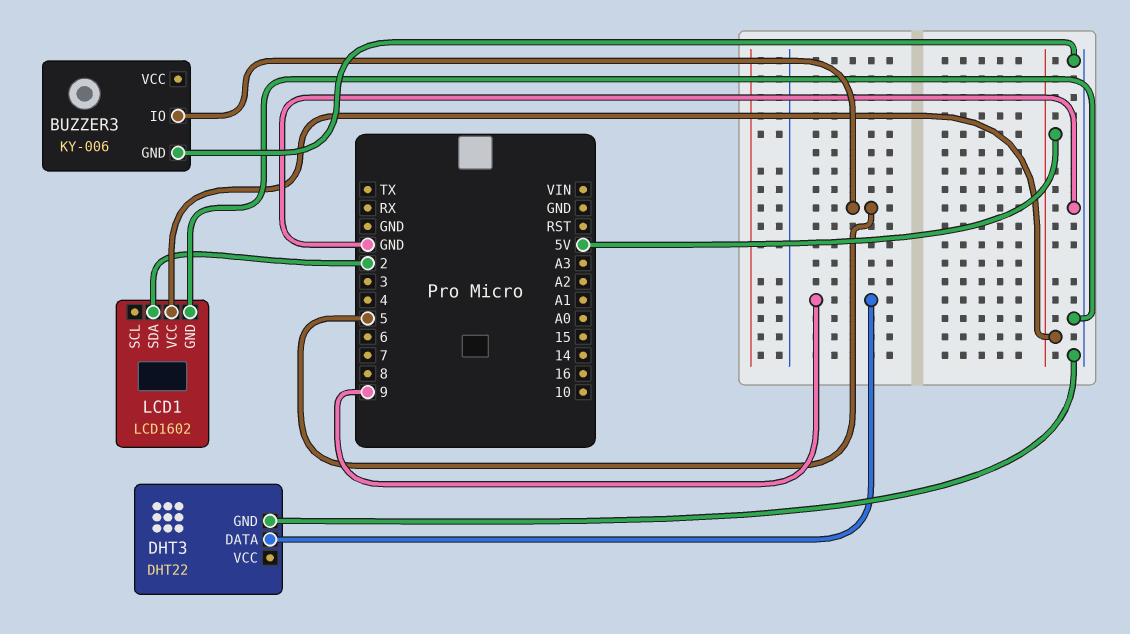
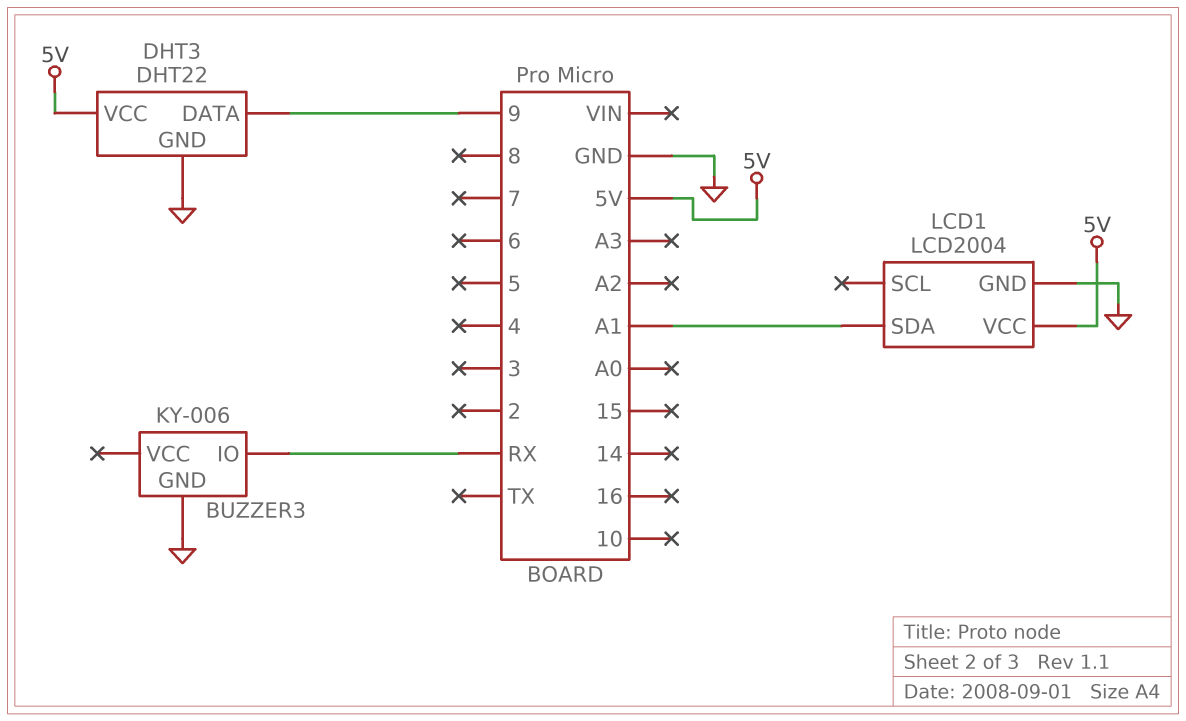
BUZZER3 pin IO: 5 -> RX
DHT3 pin VCC: none -> 5V
LCD1: LCD1602 -> LCD2004
LCD1 pin SDA: 2 -> A1

